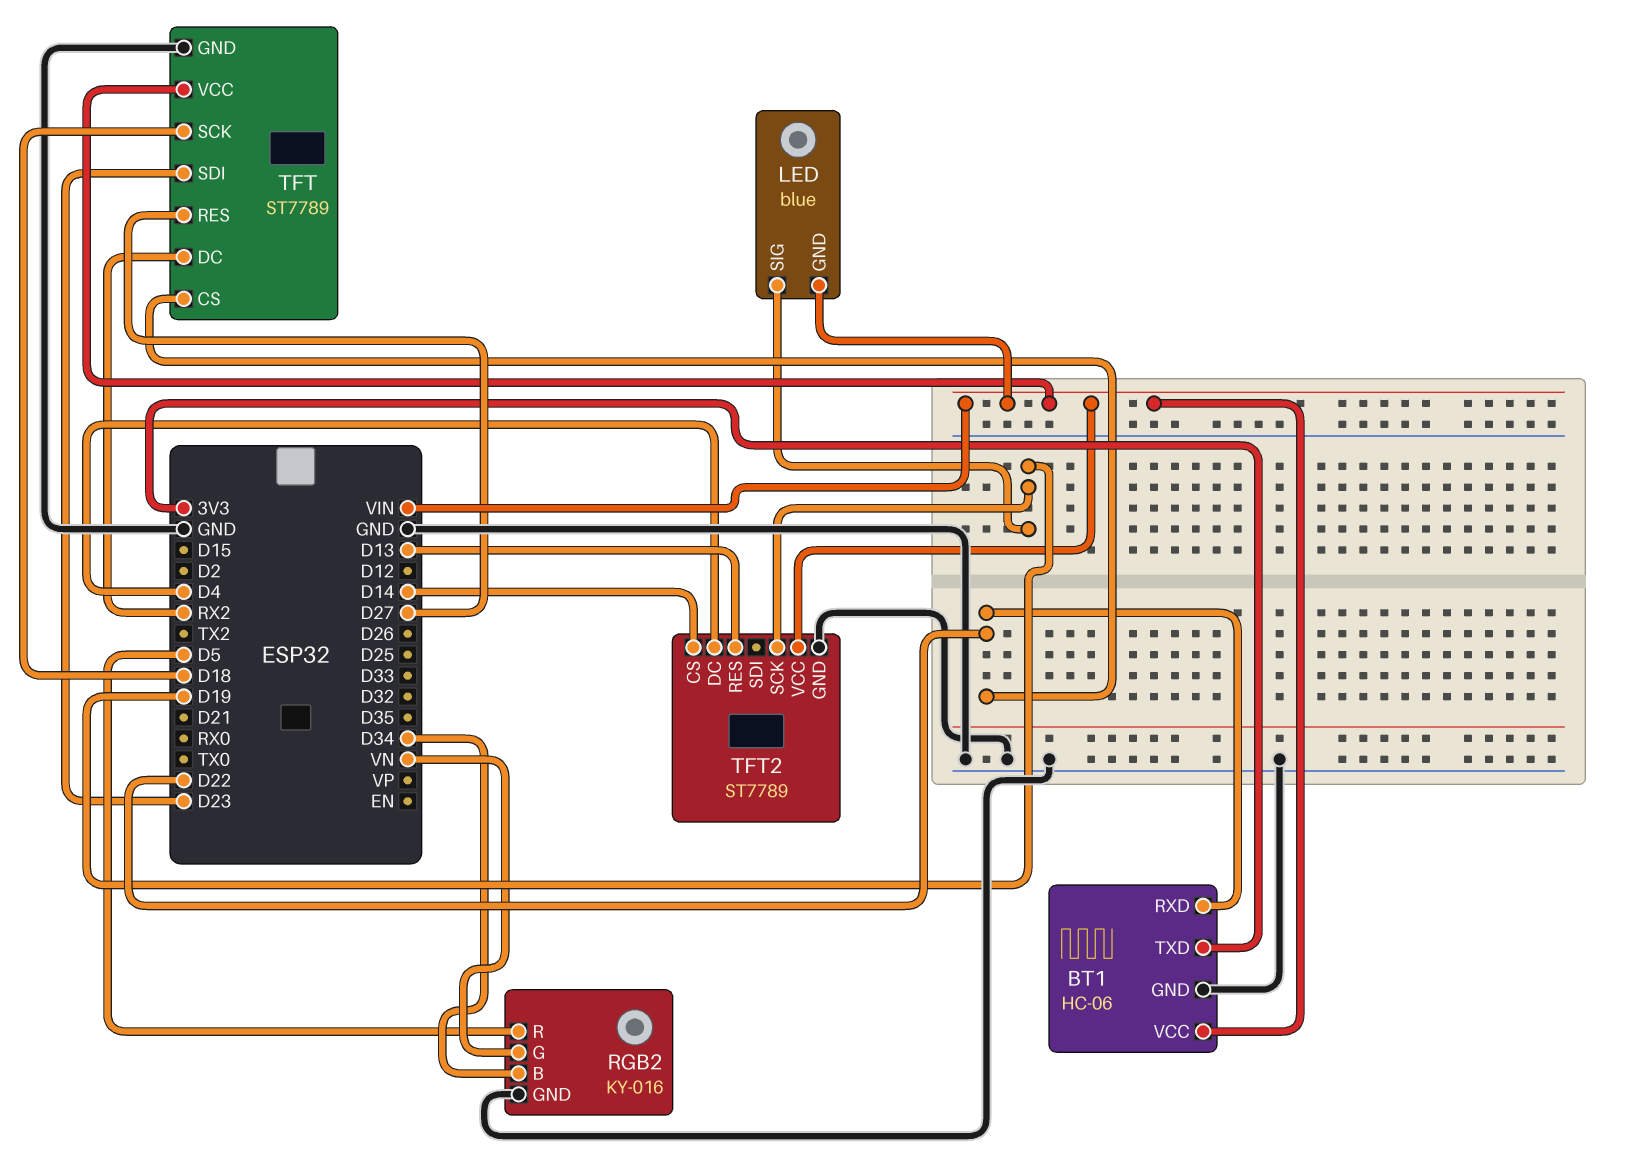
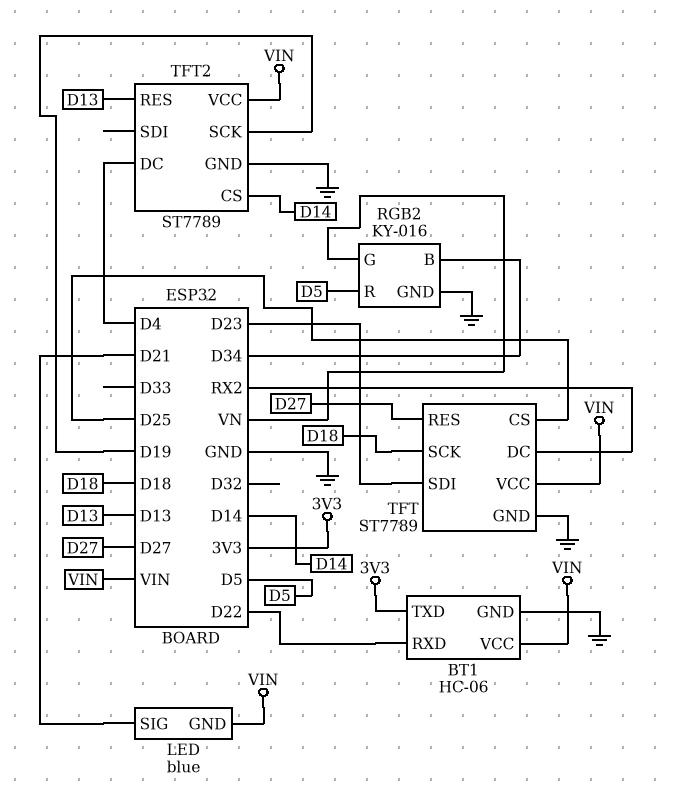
LED pin SIG: D19 -> D21
TFT pin CS: D22 -> D25

